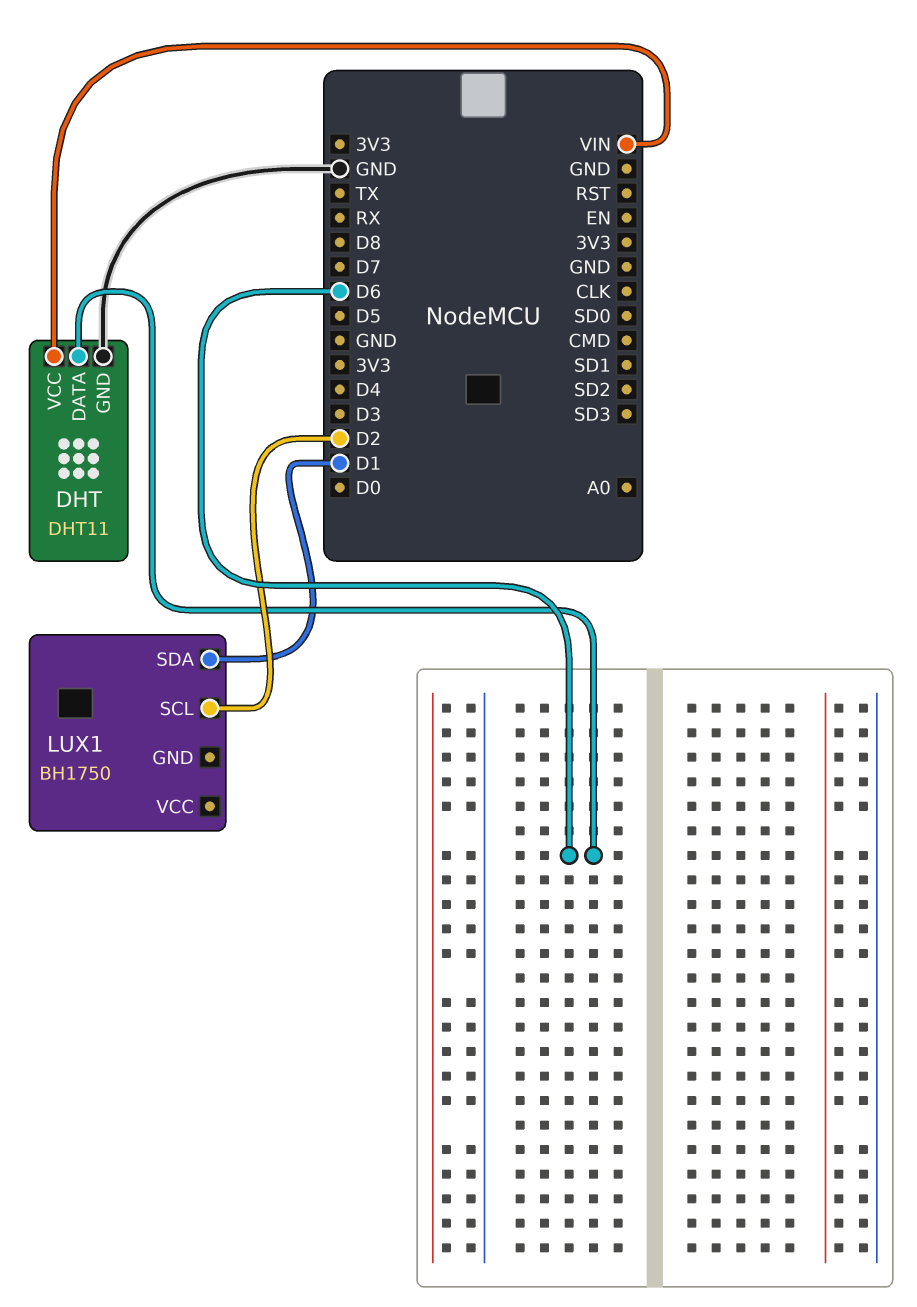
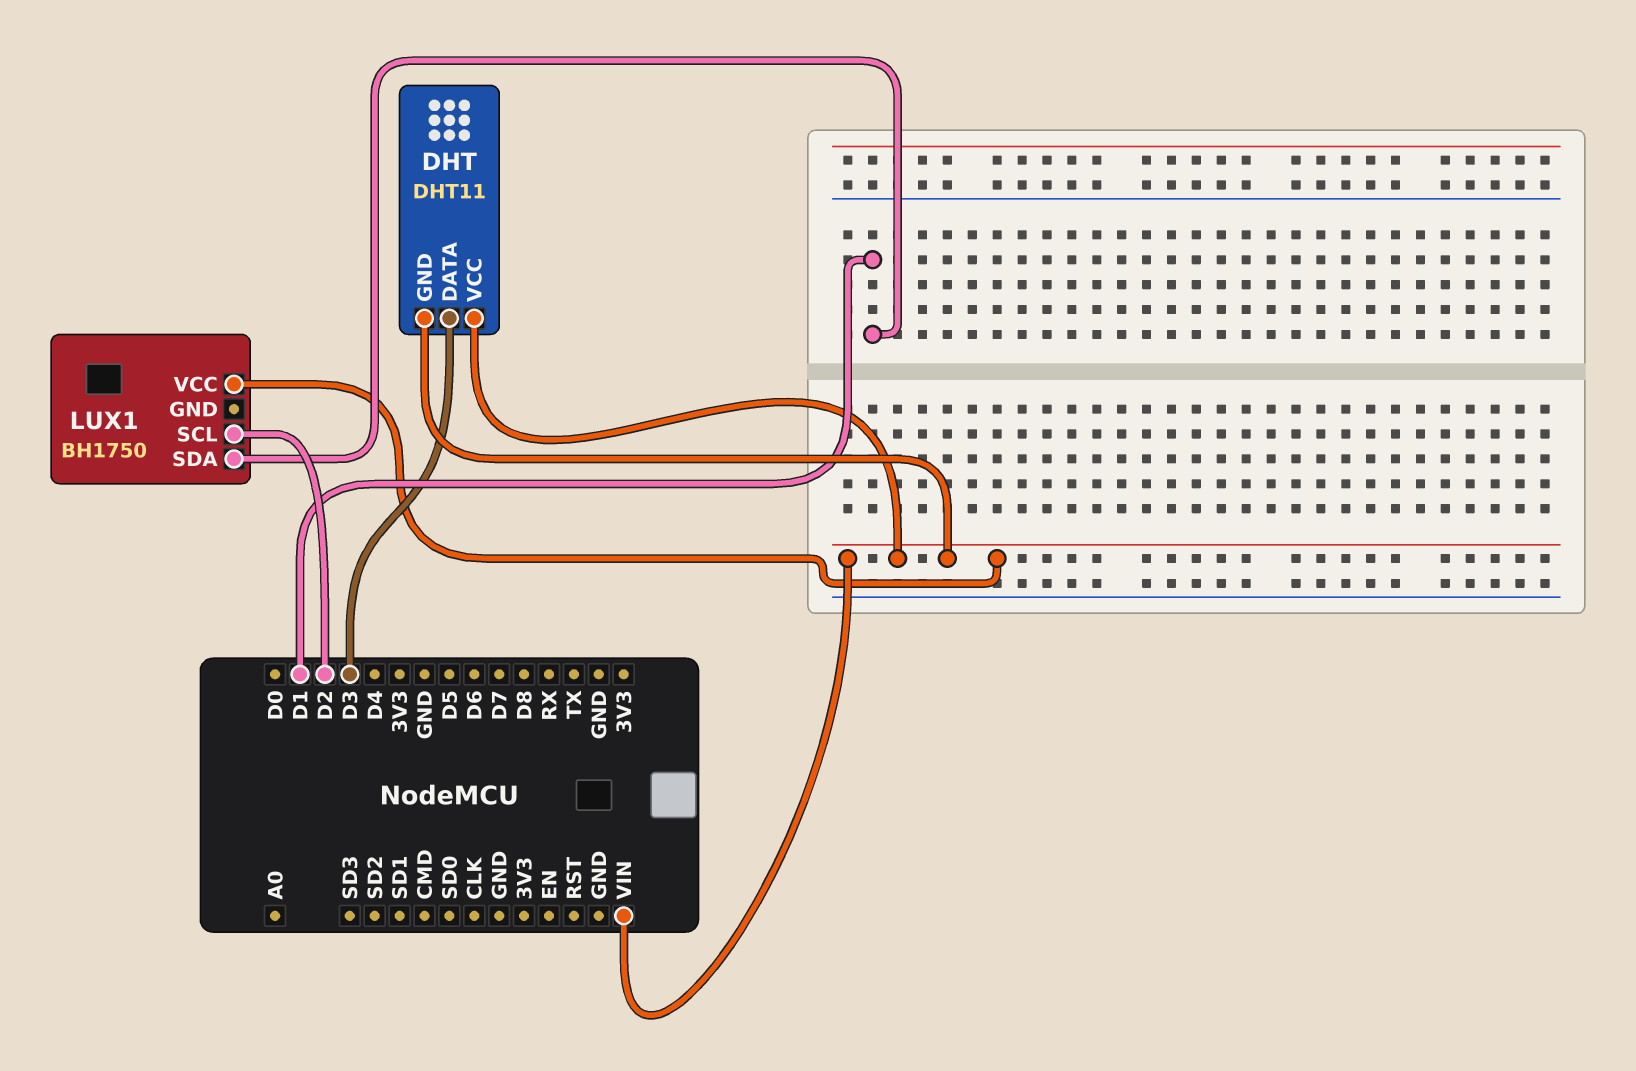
DHT pin DATA: D6 -> D3
DHT pin GND: GND -> VIN
LUX1 pin VCC: none -> VIN

